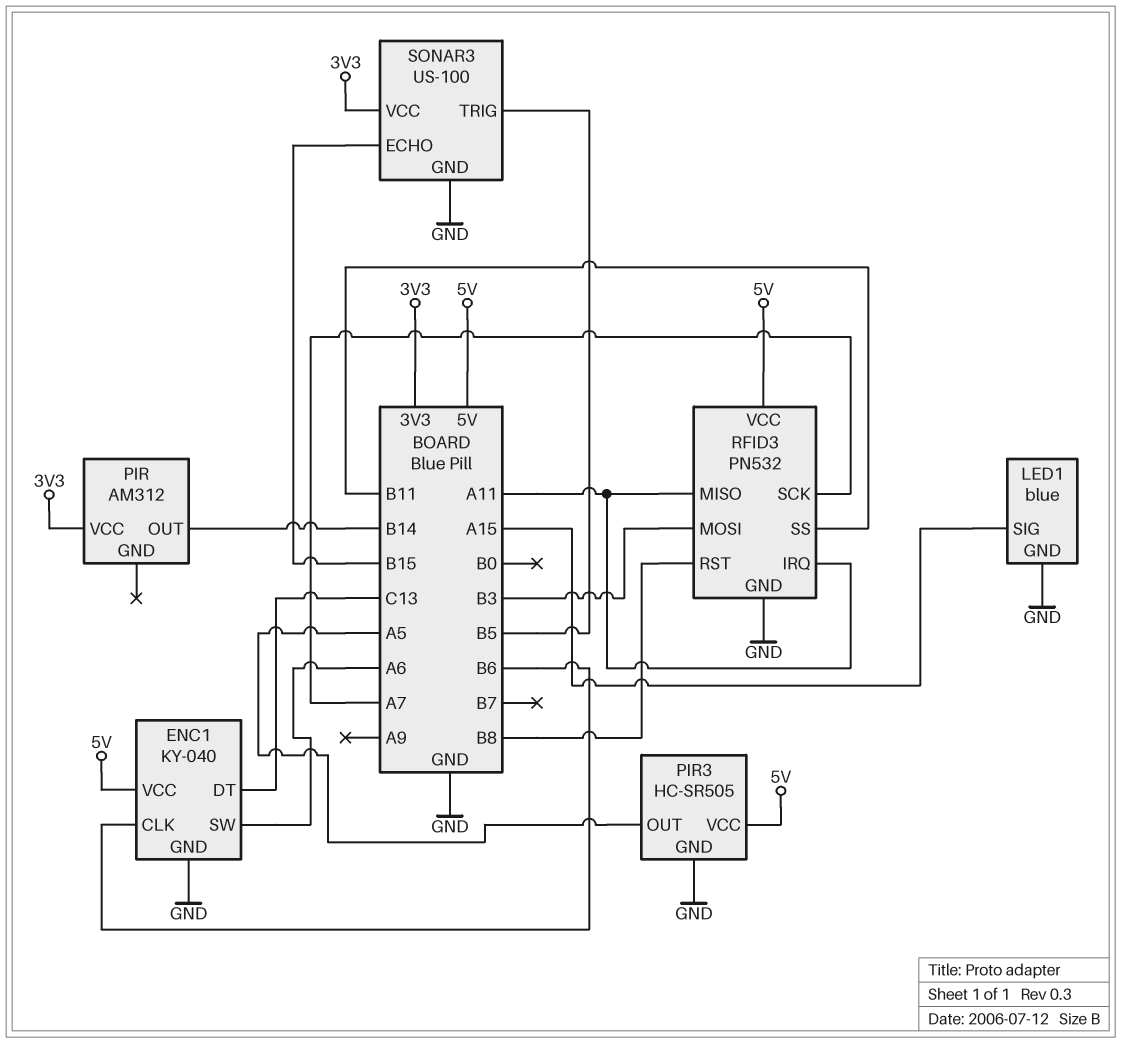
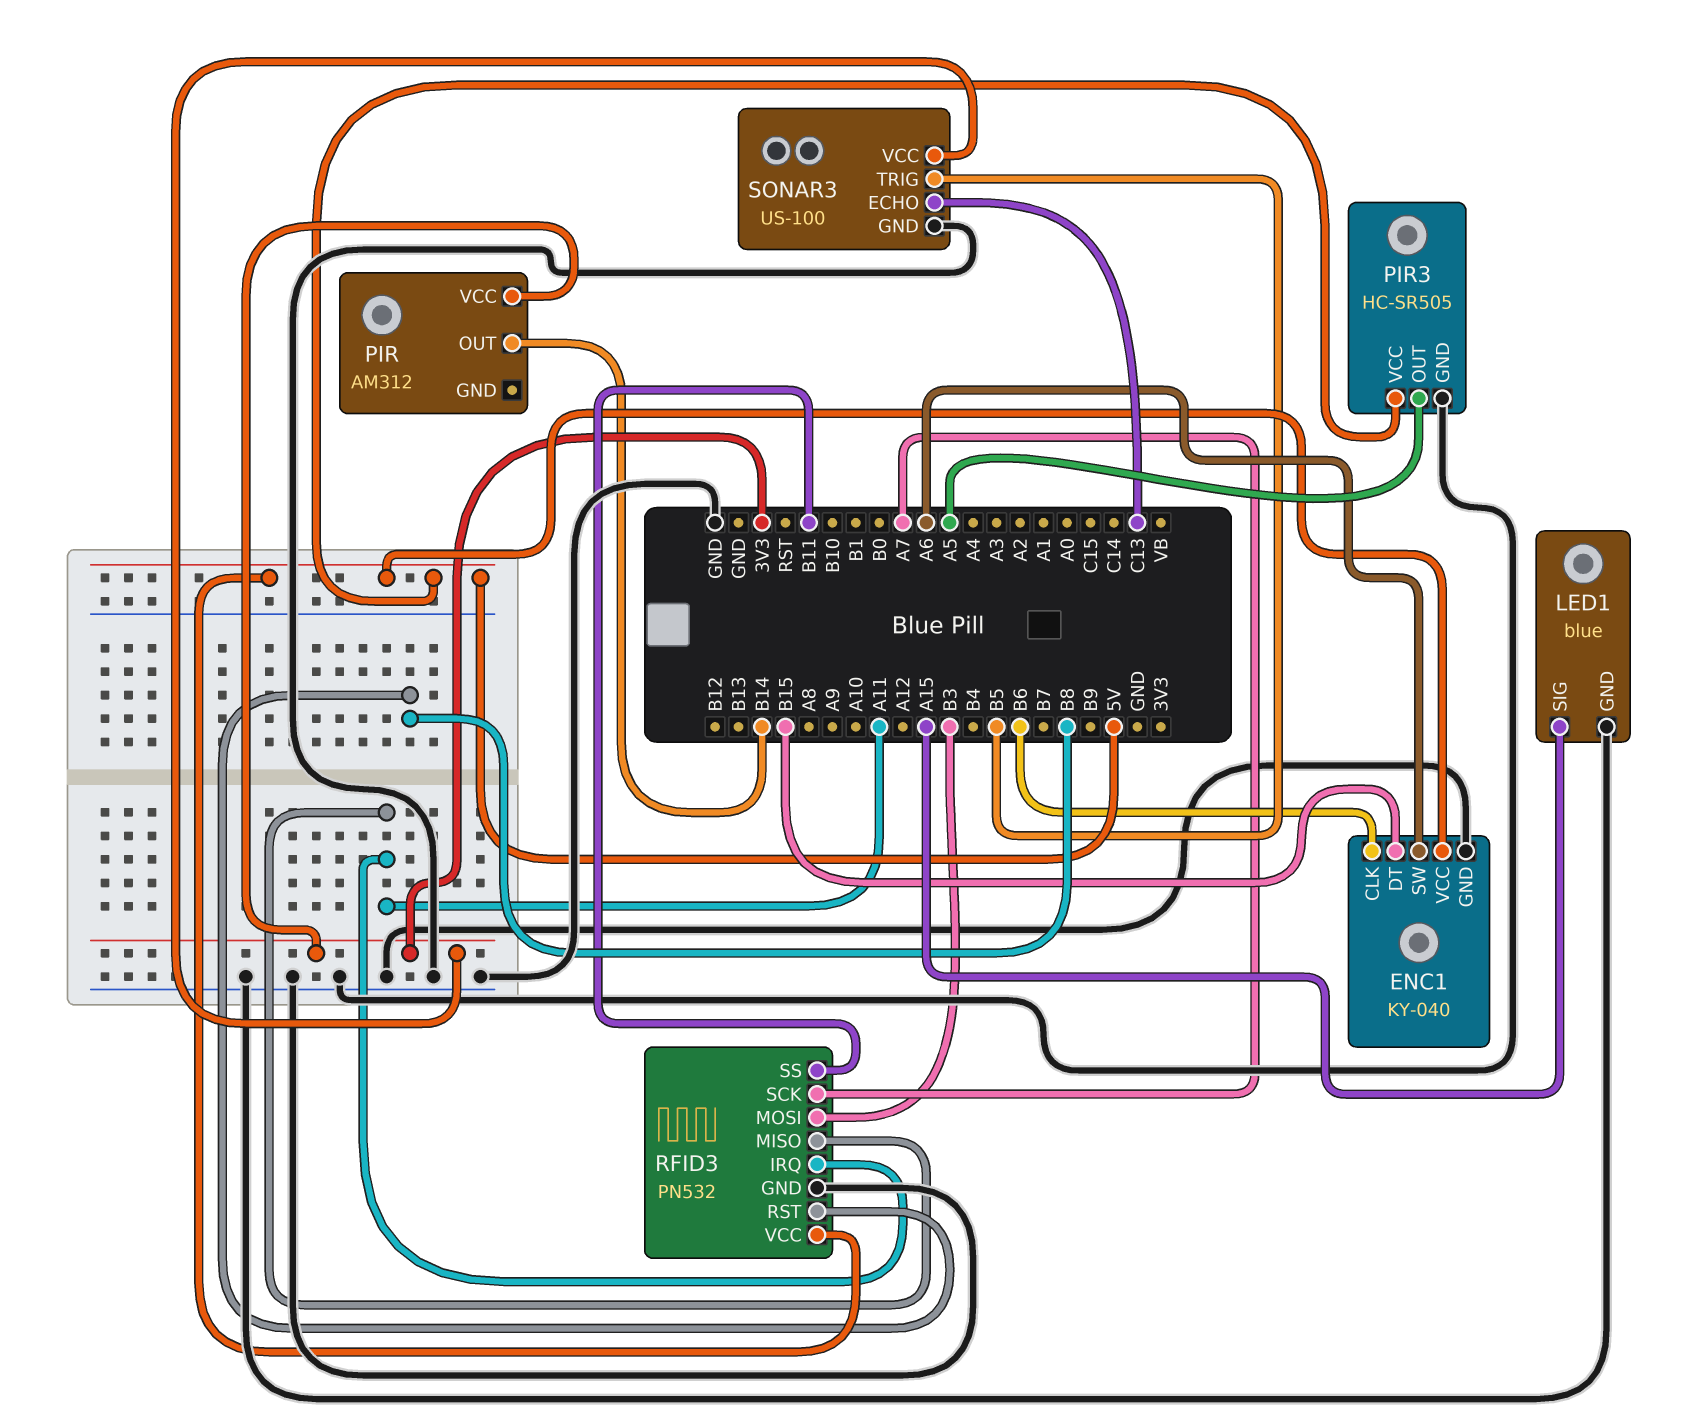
ENC1 pin DT: C13 -> B15
SONAR3 pin ECHO: B15 -> C13

